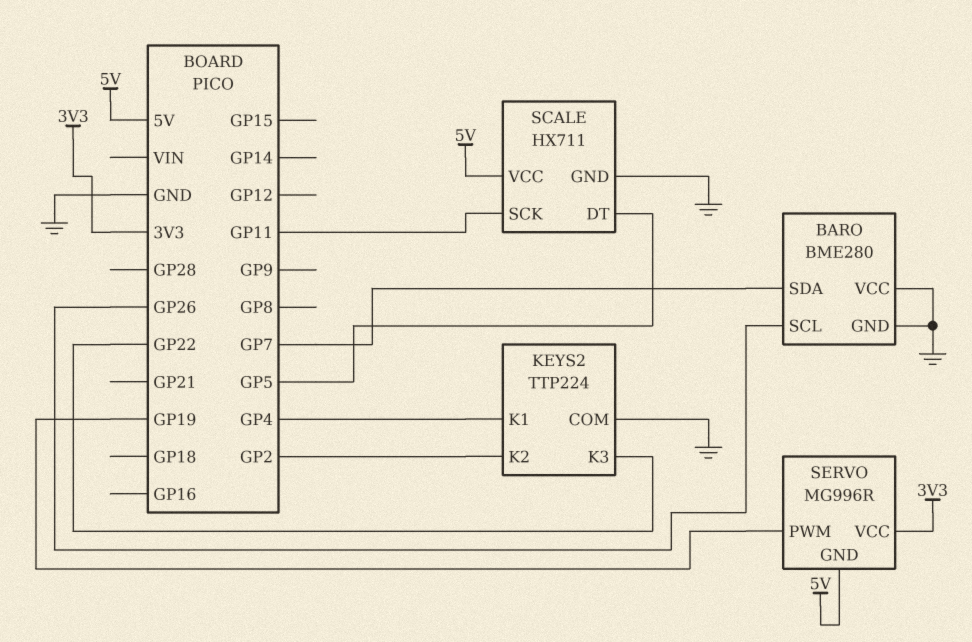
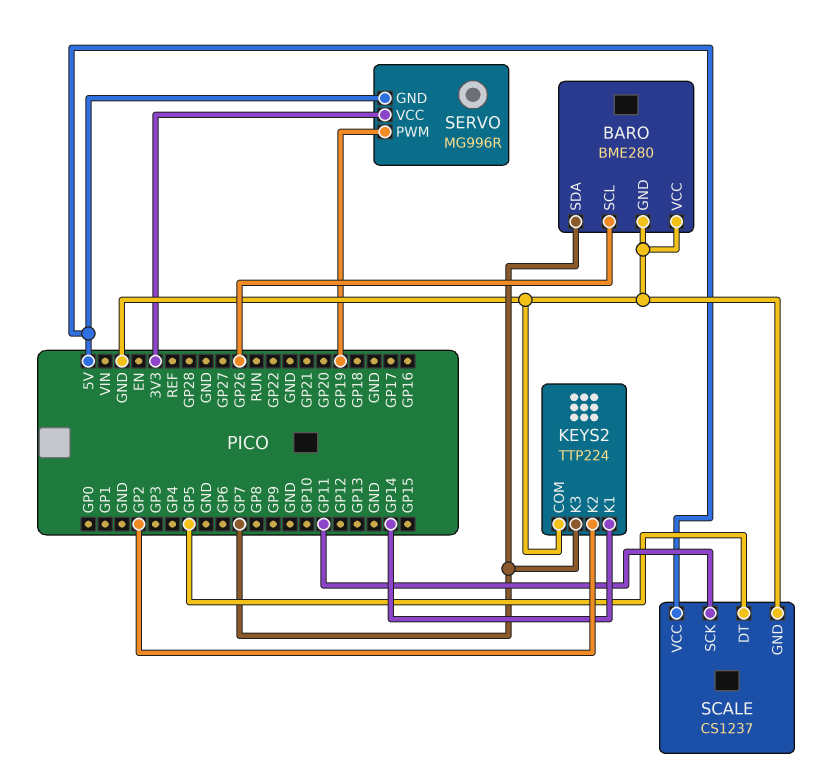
KEYS2 pin K1: GP4 -> GP14
KEYS2 pin K3: GP22 -> GP7
SCALE: HX711 -> CS1237

